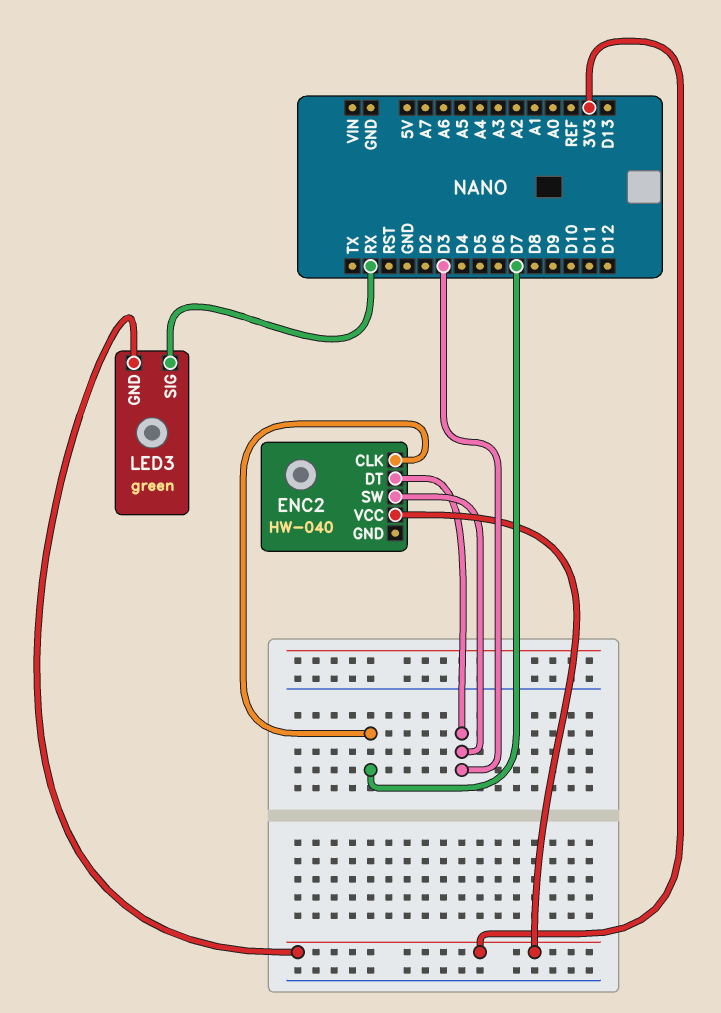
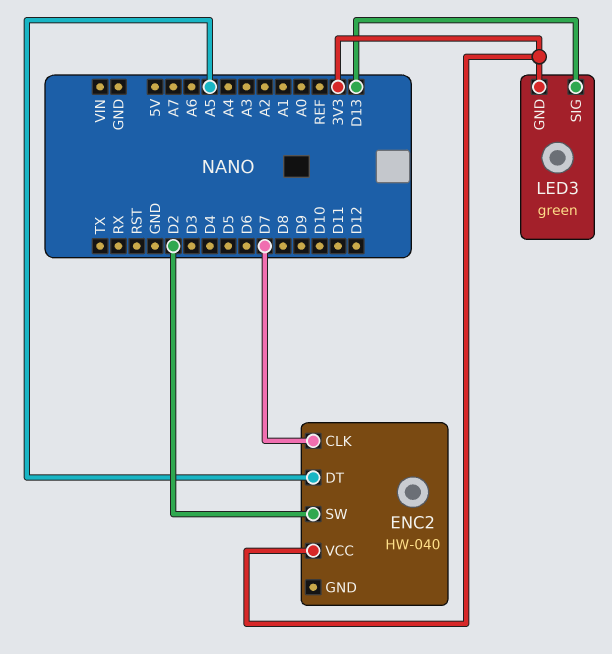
ENC2 pin DT: D3 -> A5
ENC2 pin SW: D3 -> D2
LED3 pin SIG: RX -> D13

